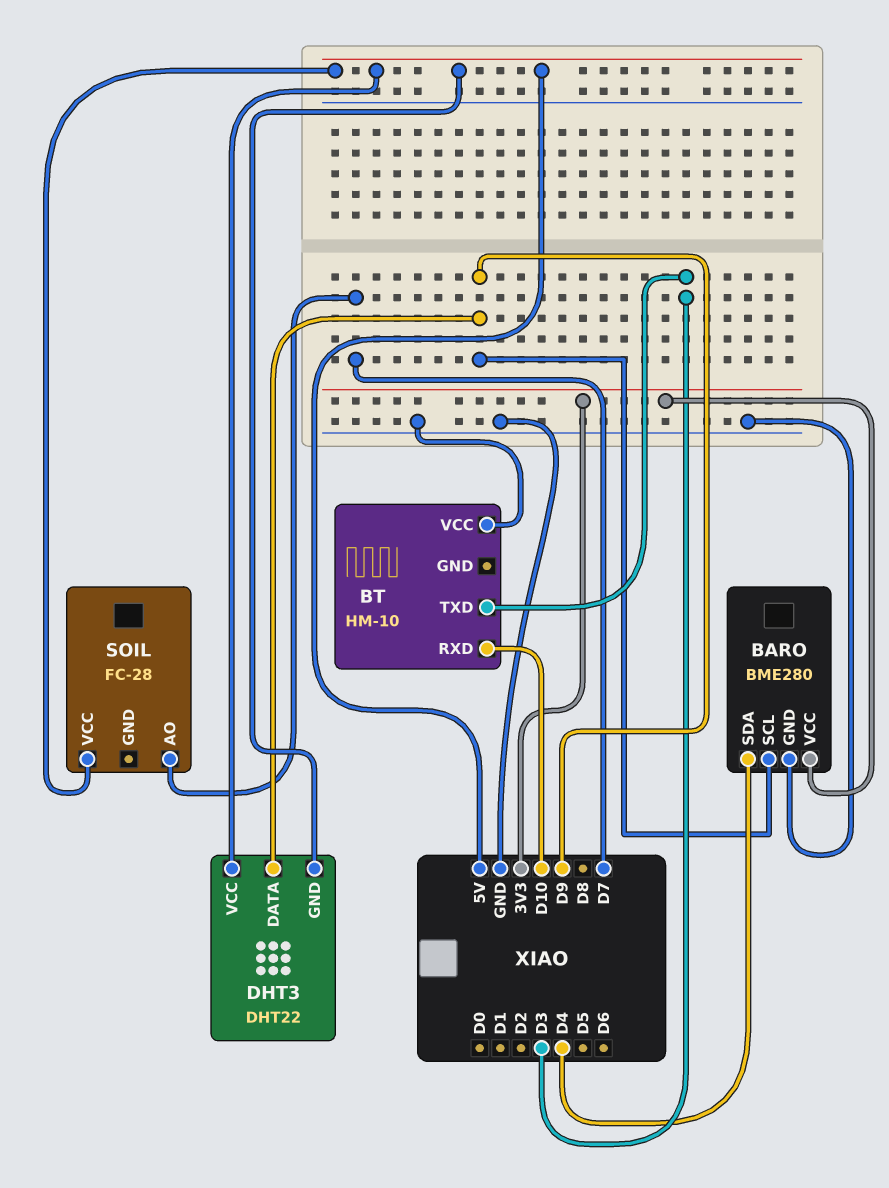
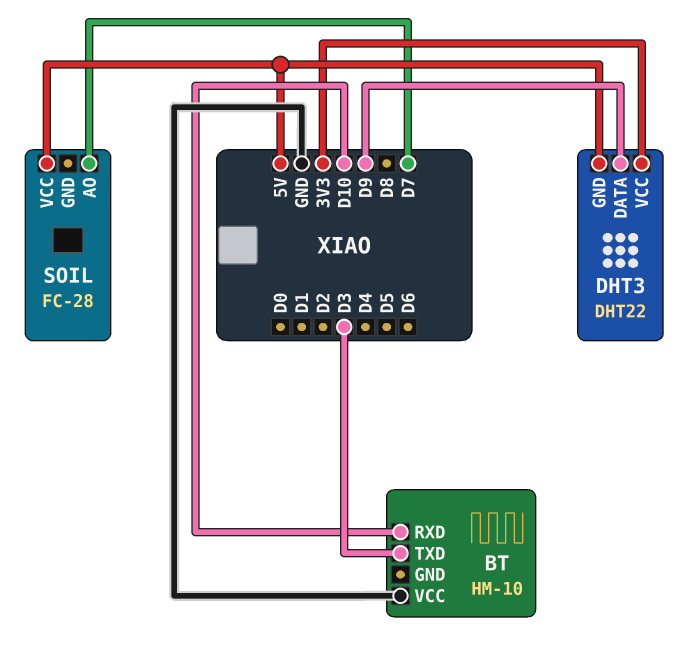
BARO: BME280 -> none
BARO pin GND: GND -> none
BARO pin SCL: D9 -> none
BARO pin SDA: D4 -> none
BARO pin VCC: 3V3 -> none
DHT3 pin VCC: 5V -> 3V3

